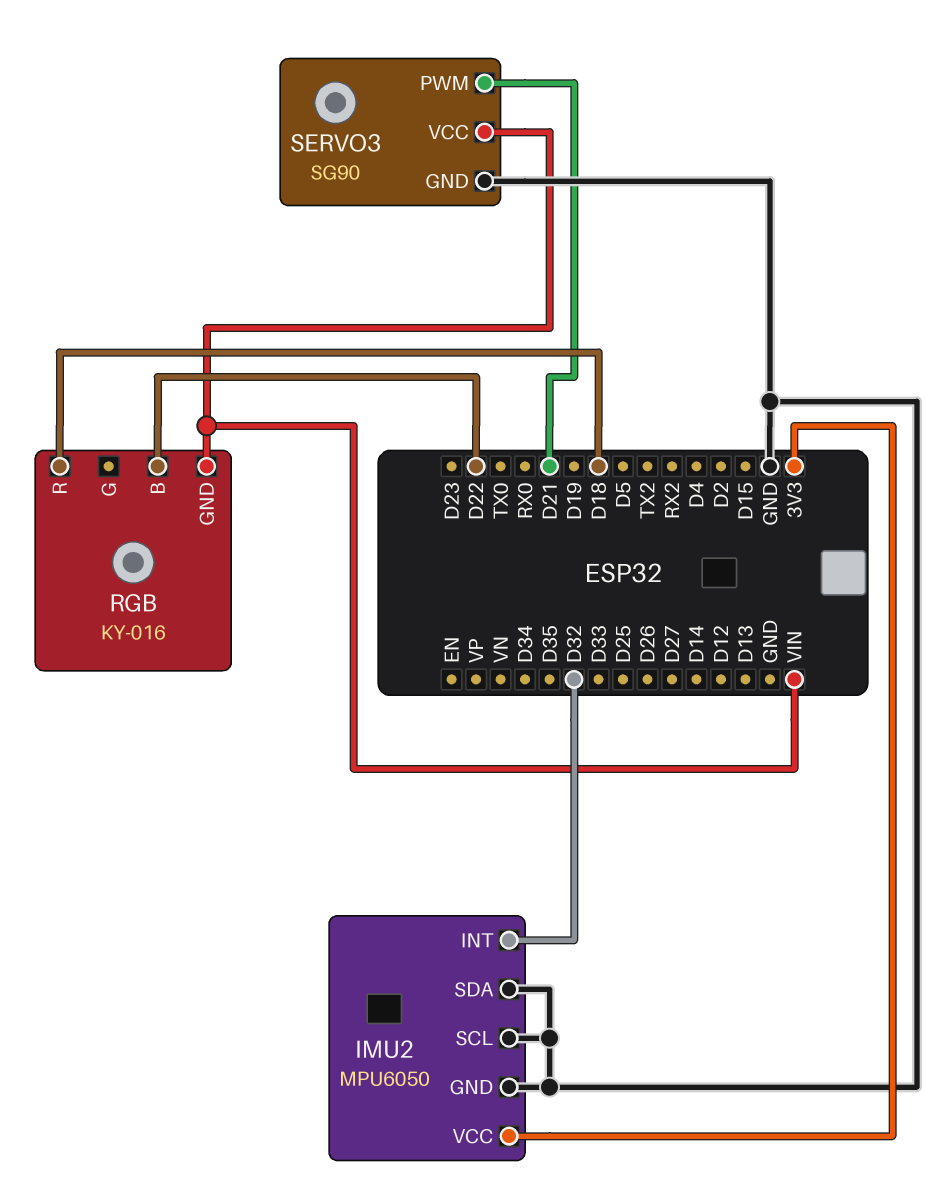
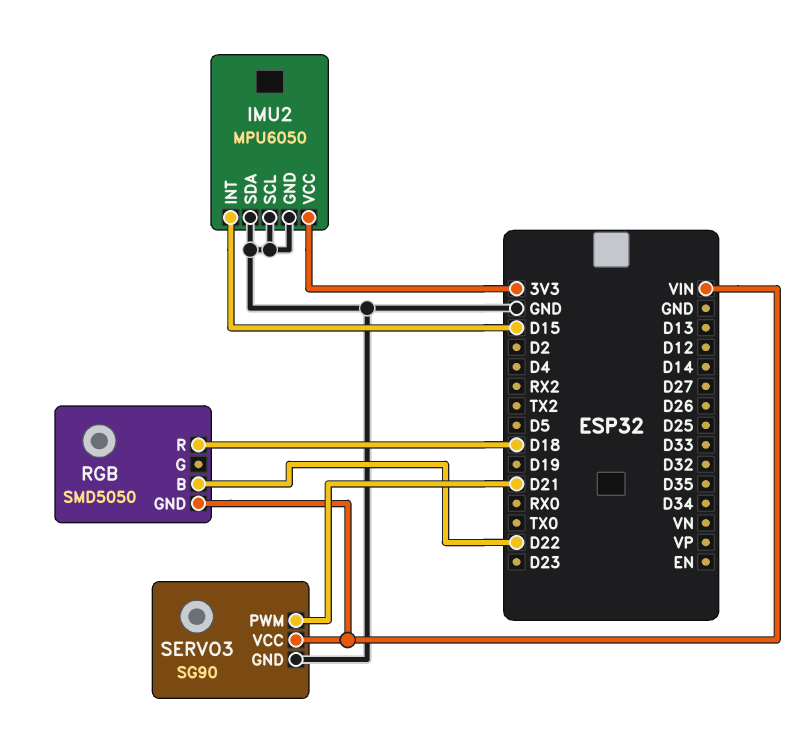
IMU2 pin INT: D32 -> D15
RGB: KY-016 -> SMD5050

